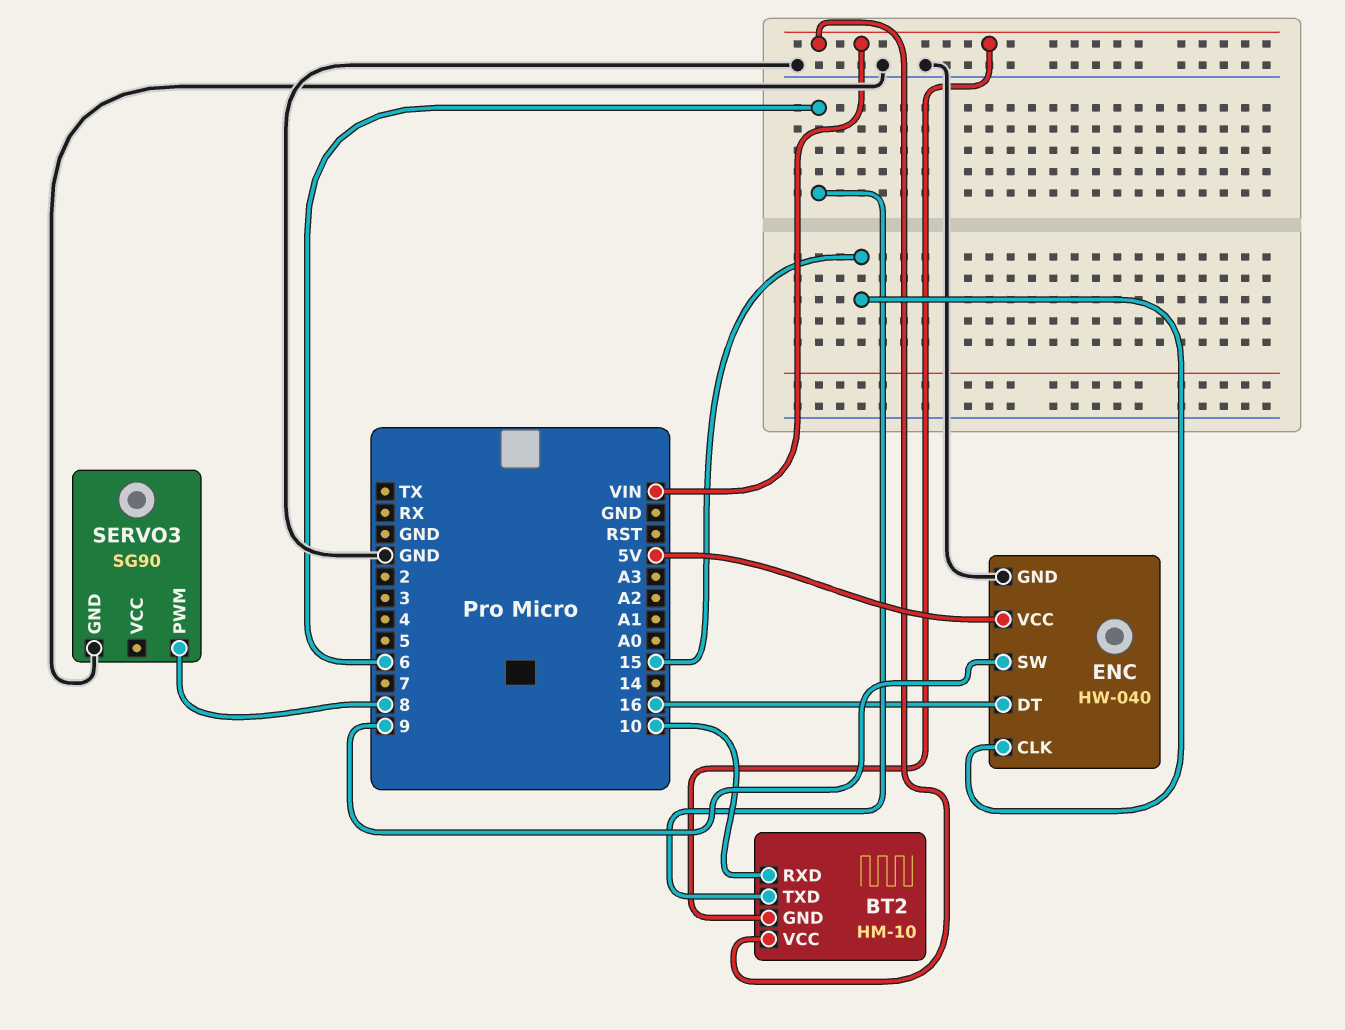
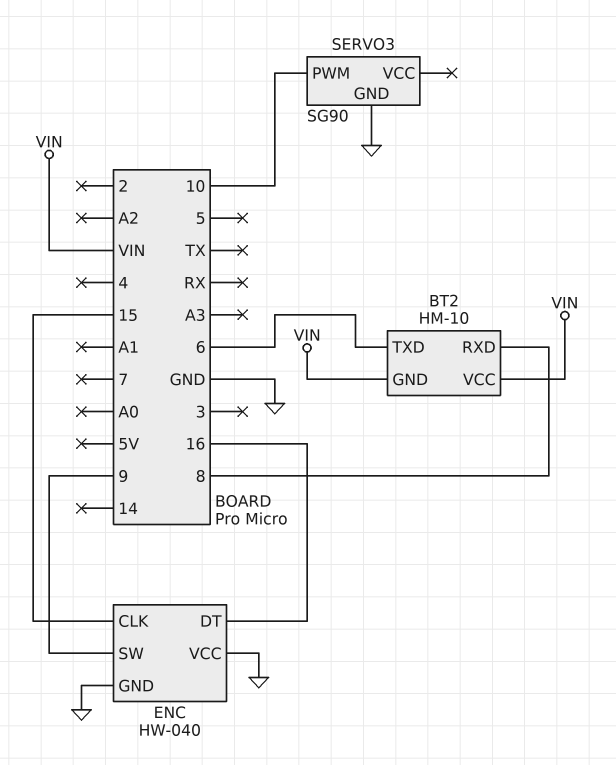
BT2 pin RXD: 10 -> 8
ENC pin VCC: 5V -> GND
SERVO3 pin PWM: 8 -> 10

